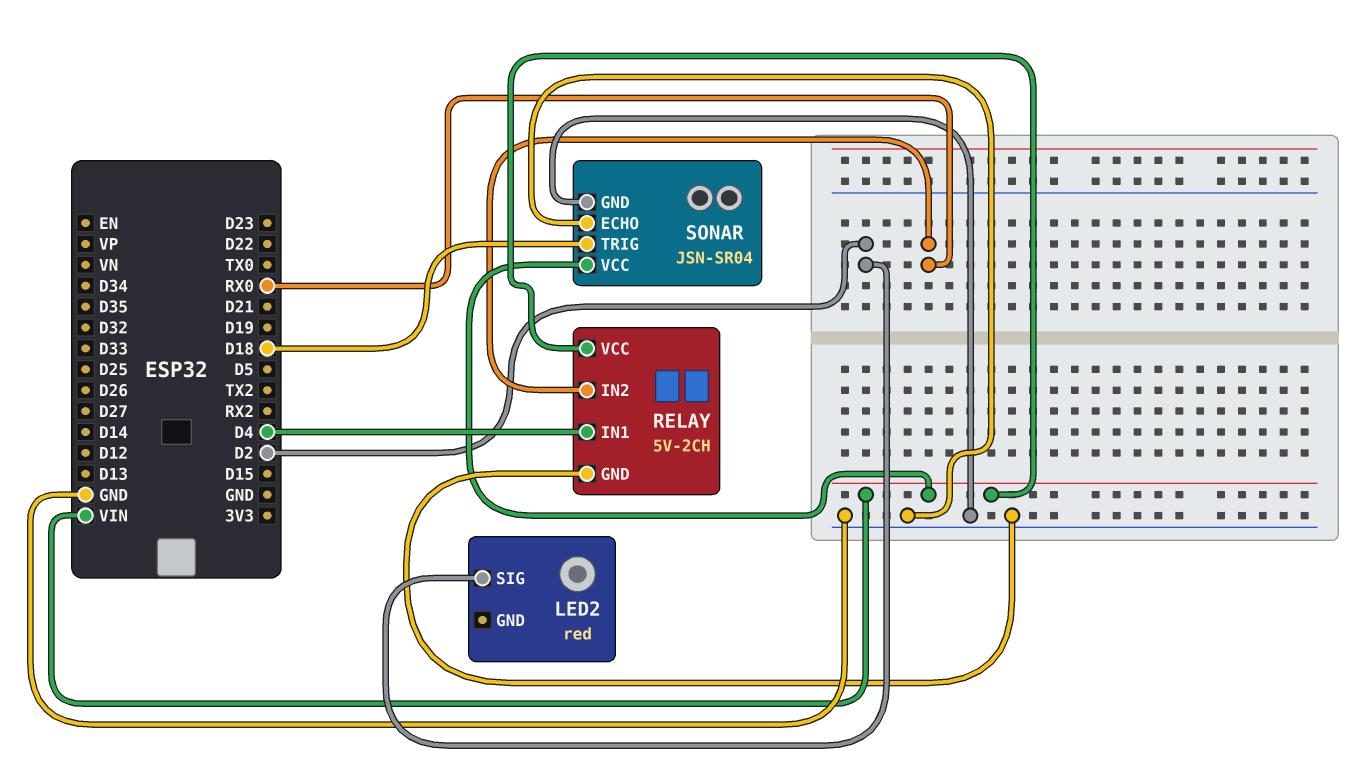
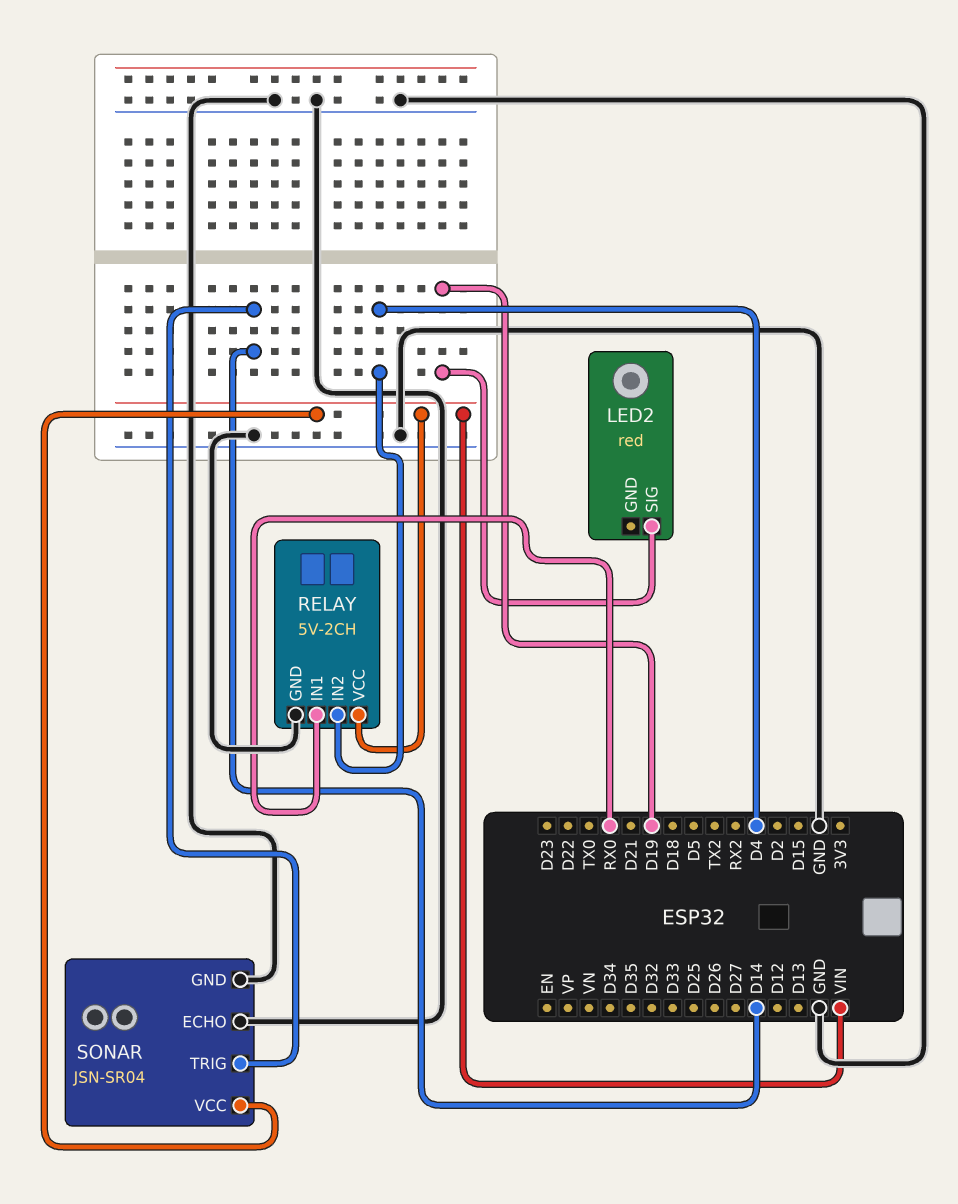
LED2 pin SIG: D2 -> D19
RELAY pin IN1: D4 -> RX0
RELAY pin IN2: RX0 -> D4
SONAR pin TRIG: D18 -> D14

